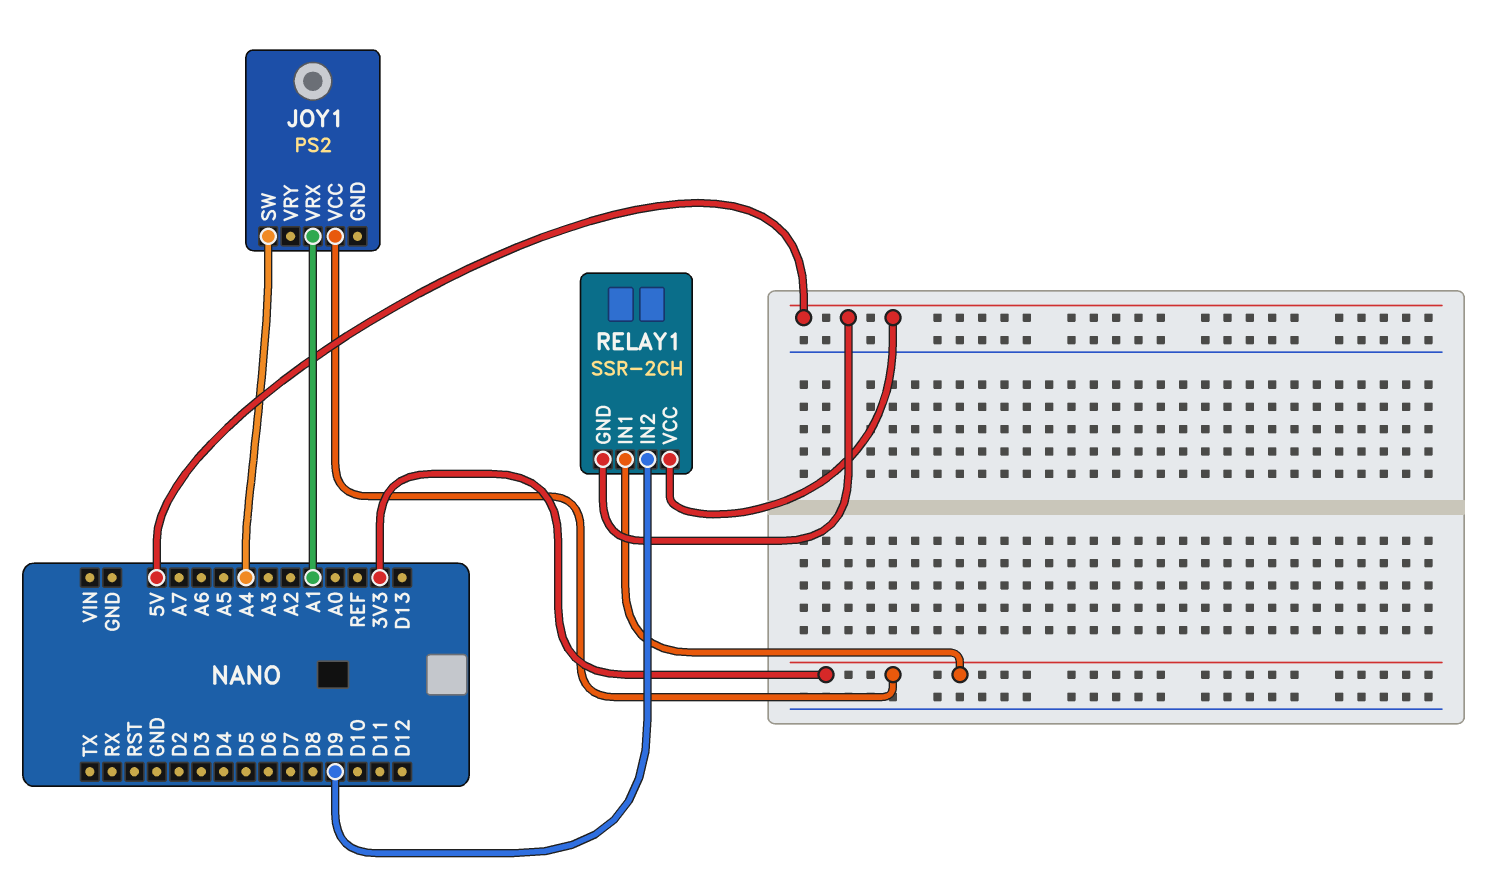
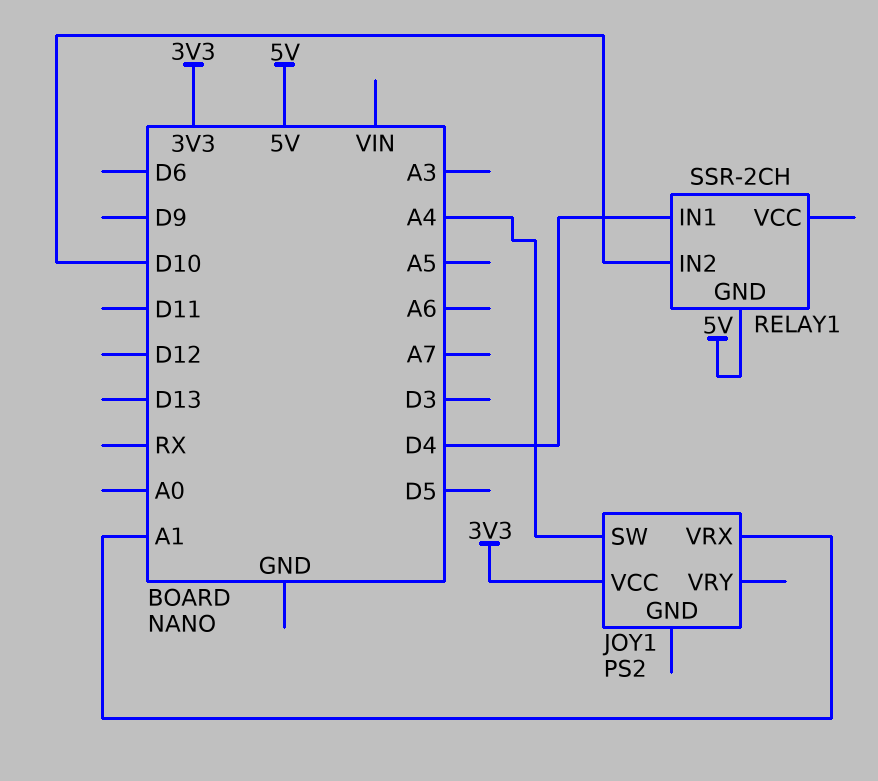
RELAY1 pin IN1: 3V3 -> D4
RELAY1 pin IN2: D9 -> D10
RELAY1 pin VCC: 5V -> none

